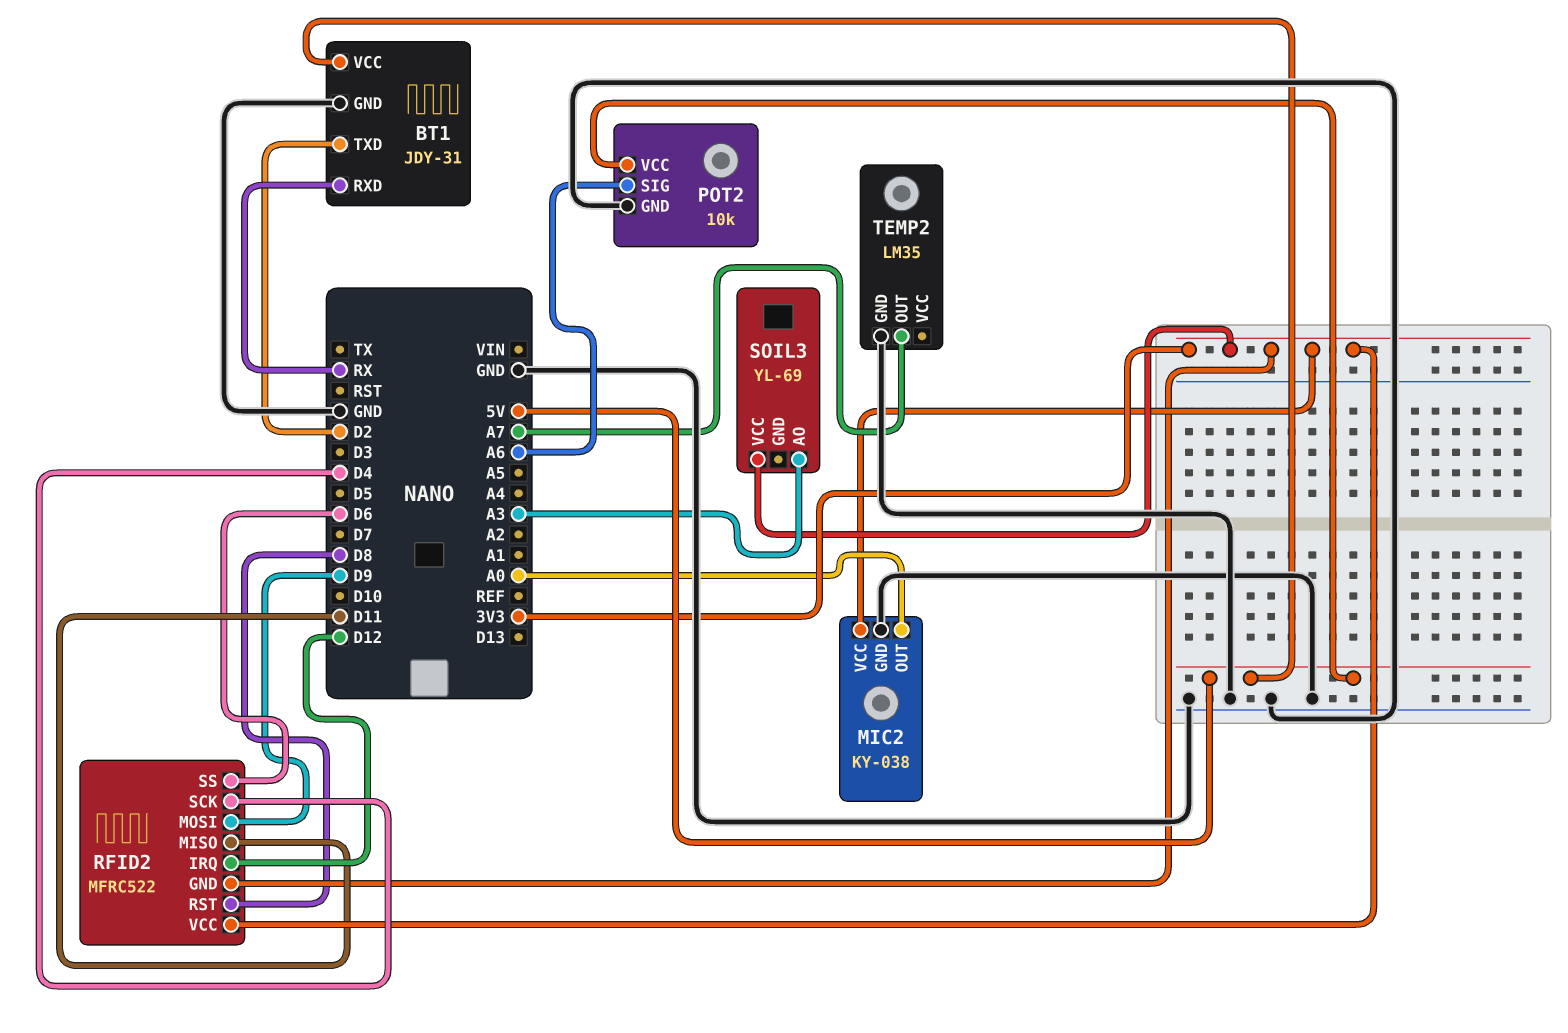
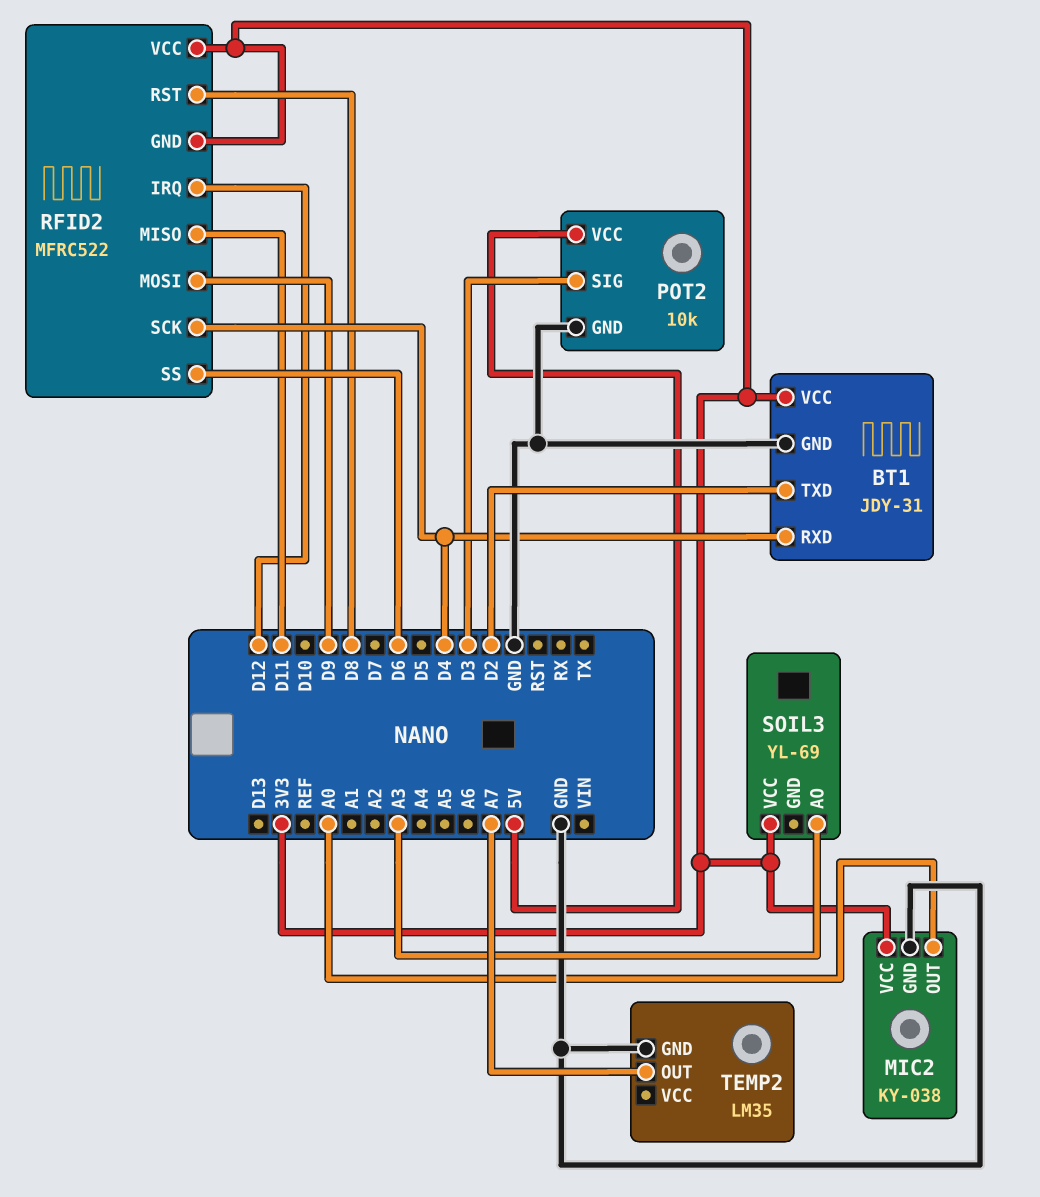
BT1 pin RXD: RX -> D4
BT1 pin VCC: 5V -> 3V3
POT2 pin SIG: A6 -> D3

